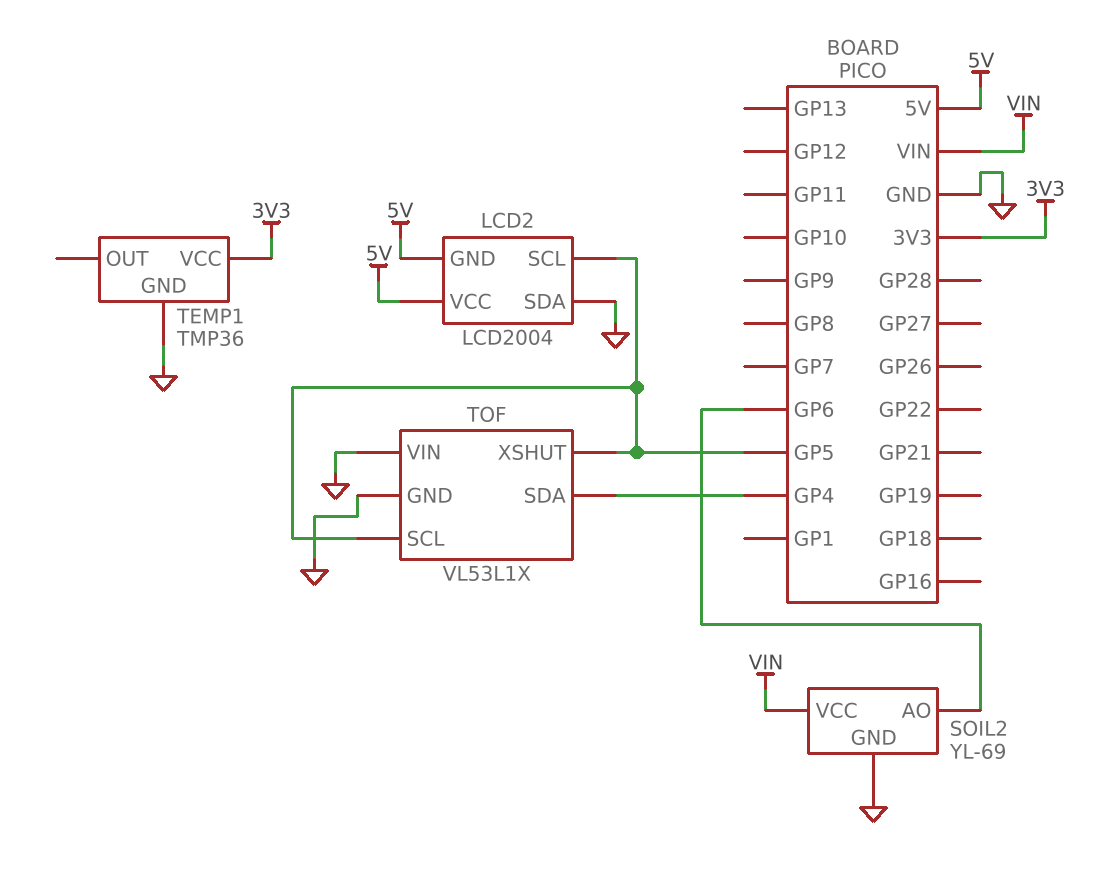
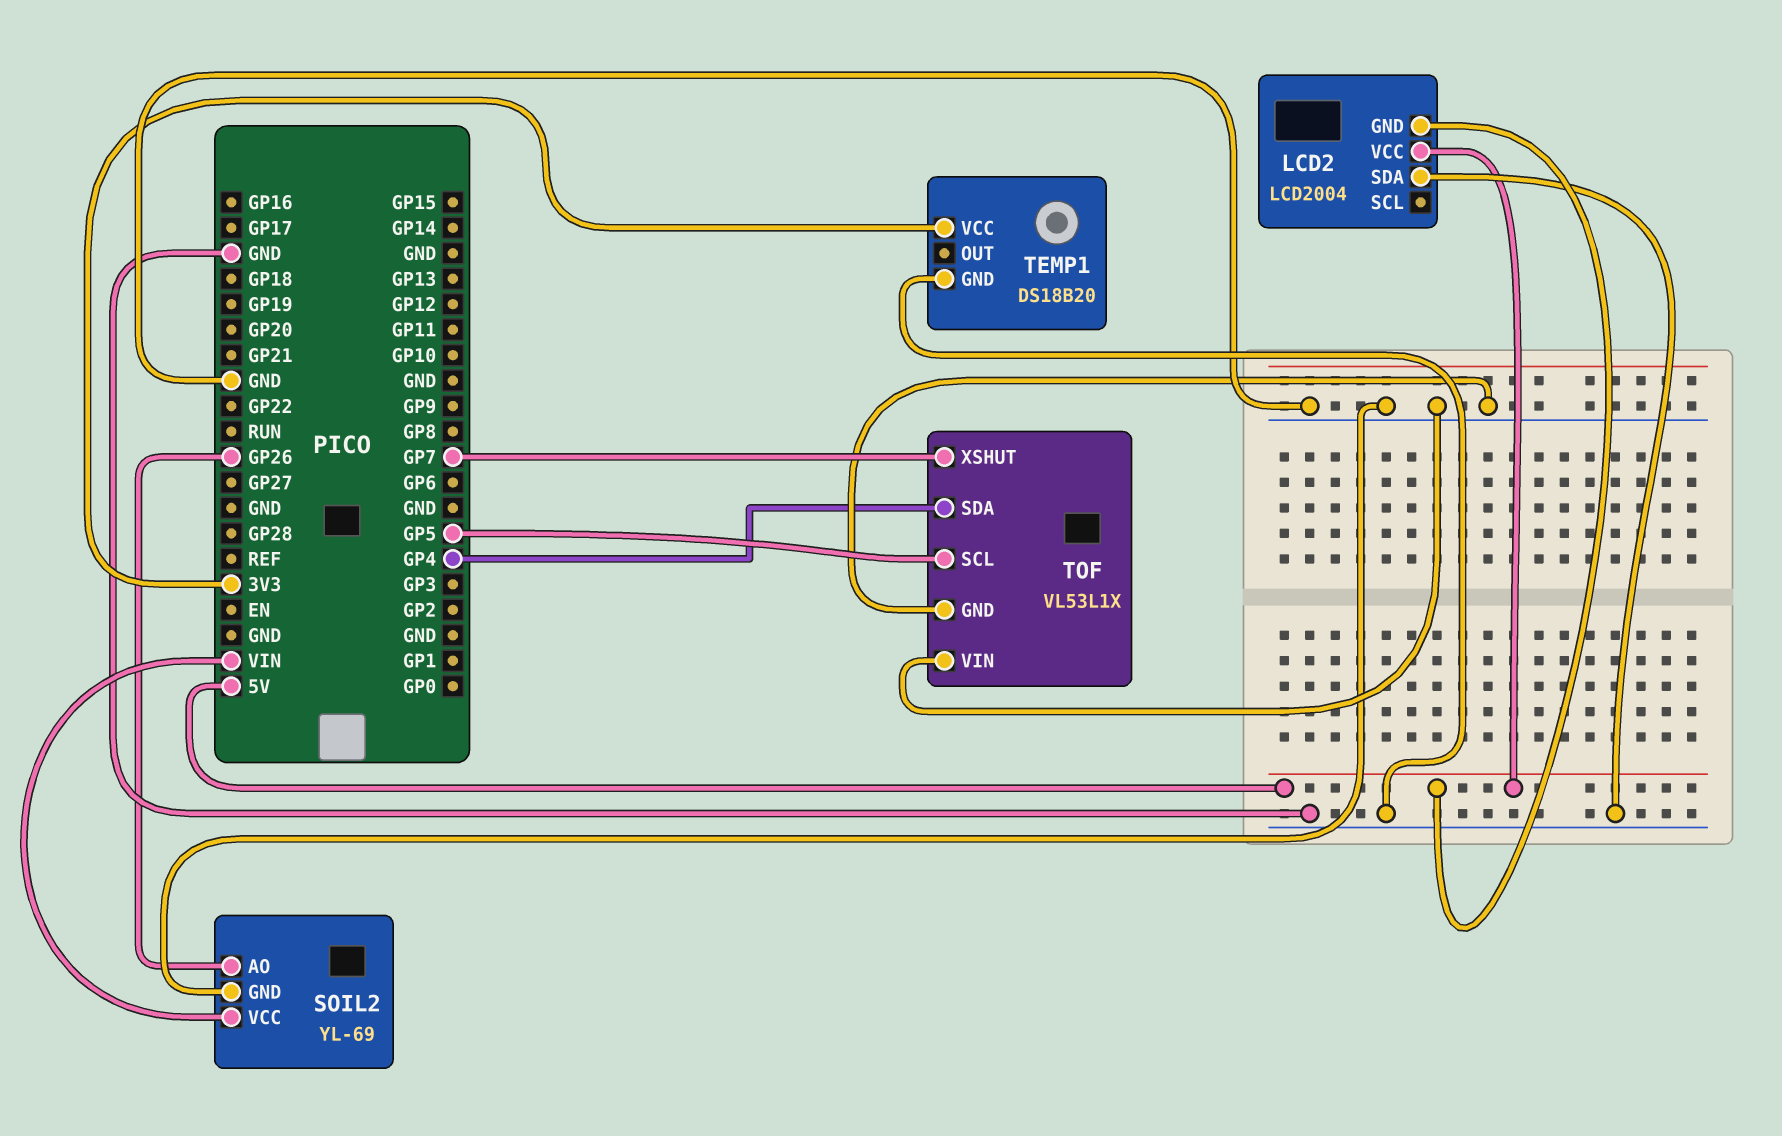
LCD2 pin SCL: GP5 -> none
SOIL2 pin AO: GP6 -> GP26
TEMP1: TMP36 -> DS18B20
TOF pin XSHUT: GP5 -> GP7

